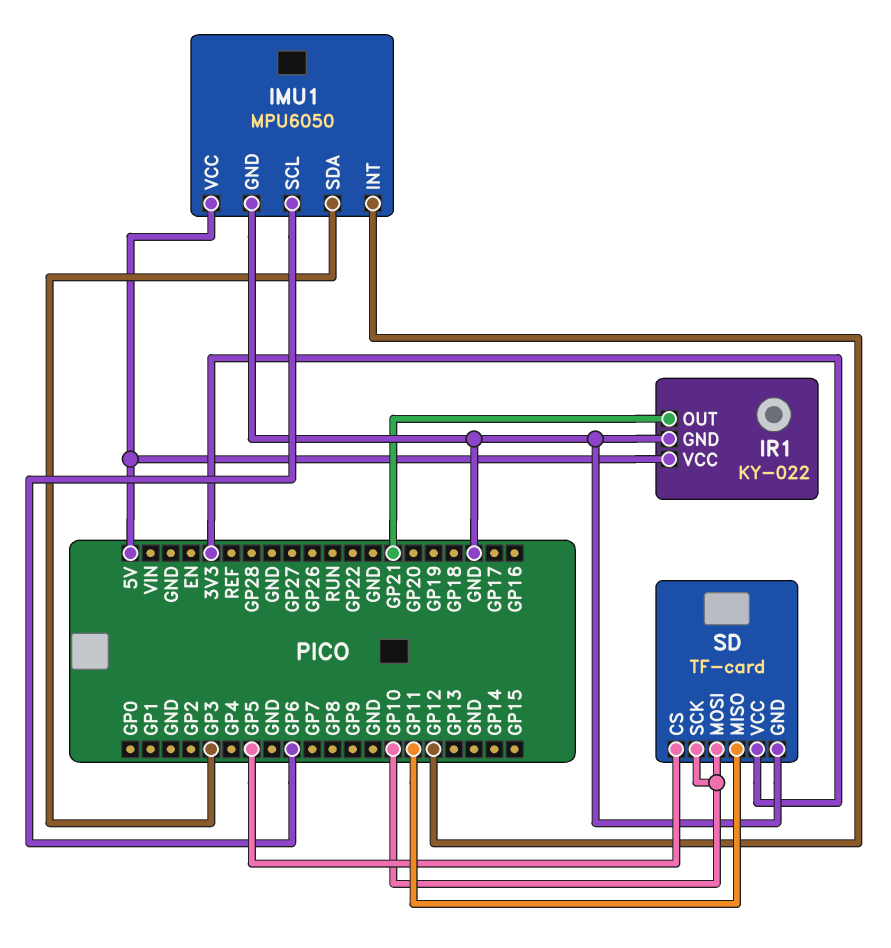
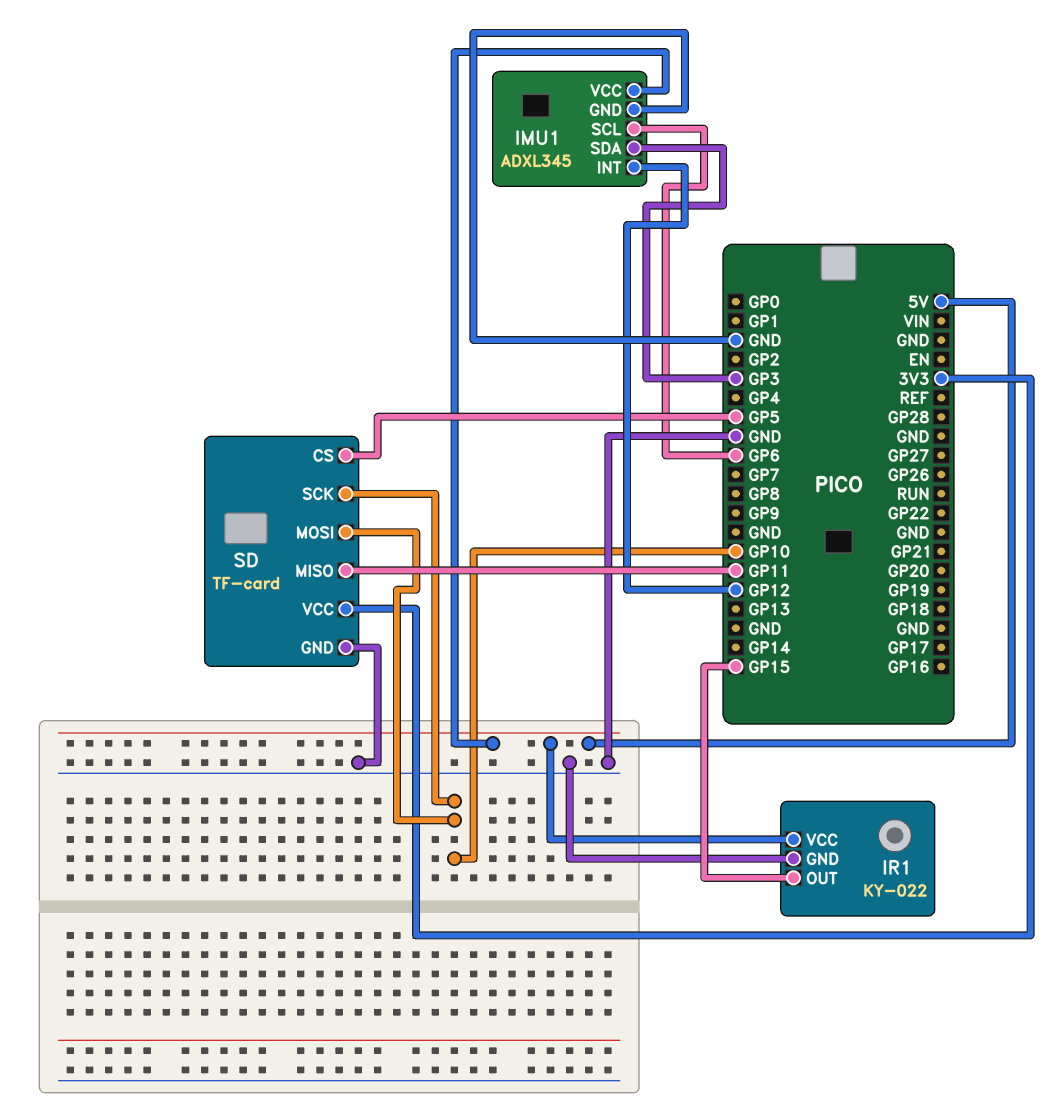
IMU1: MPU6050 -> ADXL345
IR1 pin OUT: GP21 -> GP15

